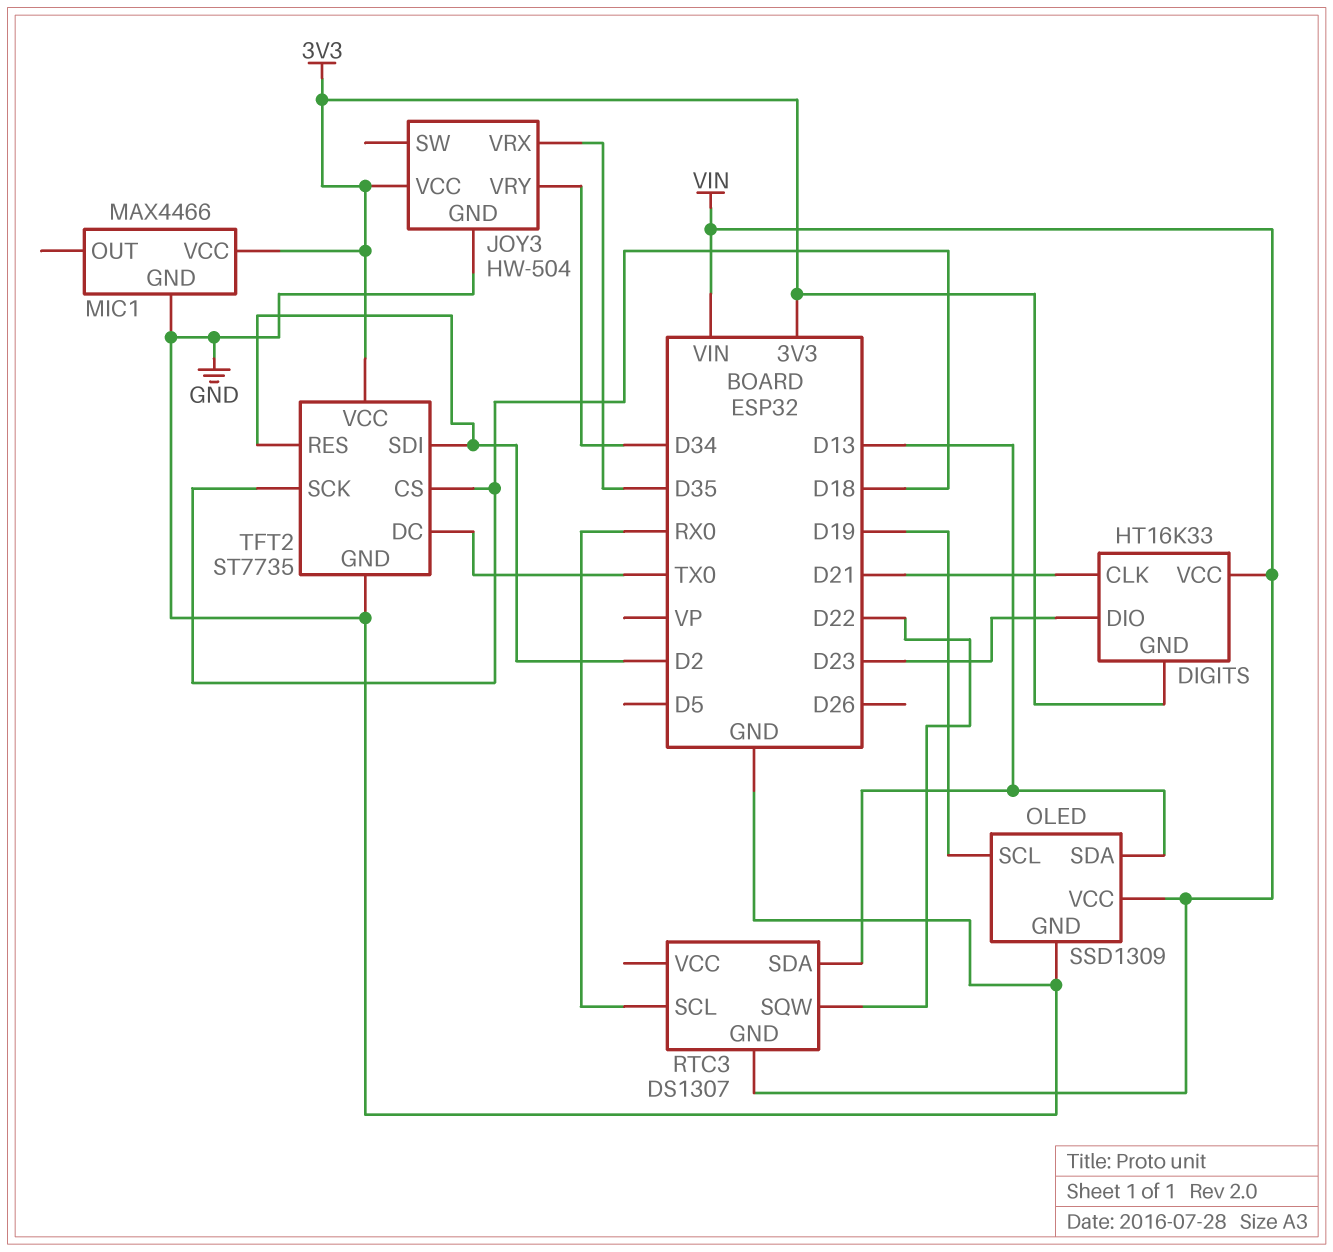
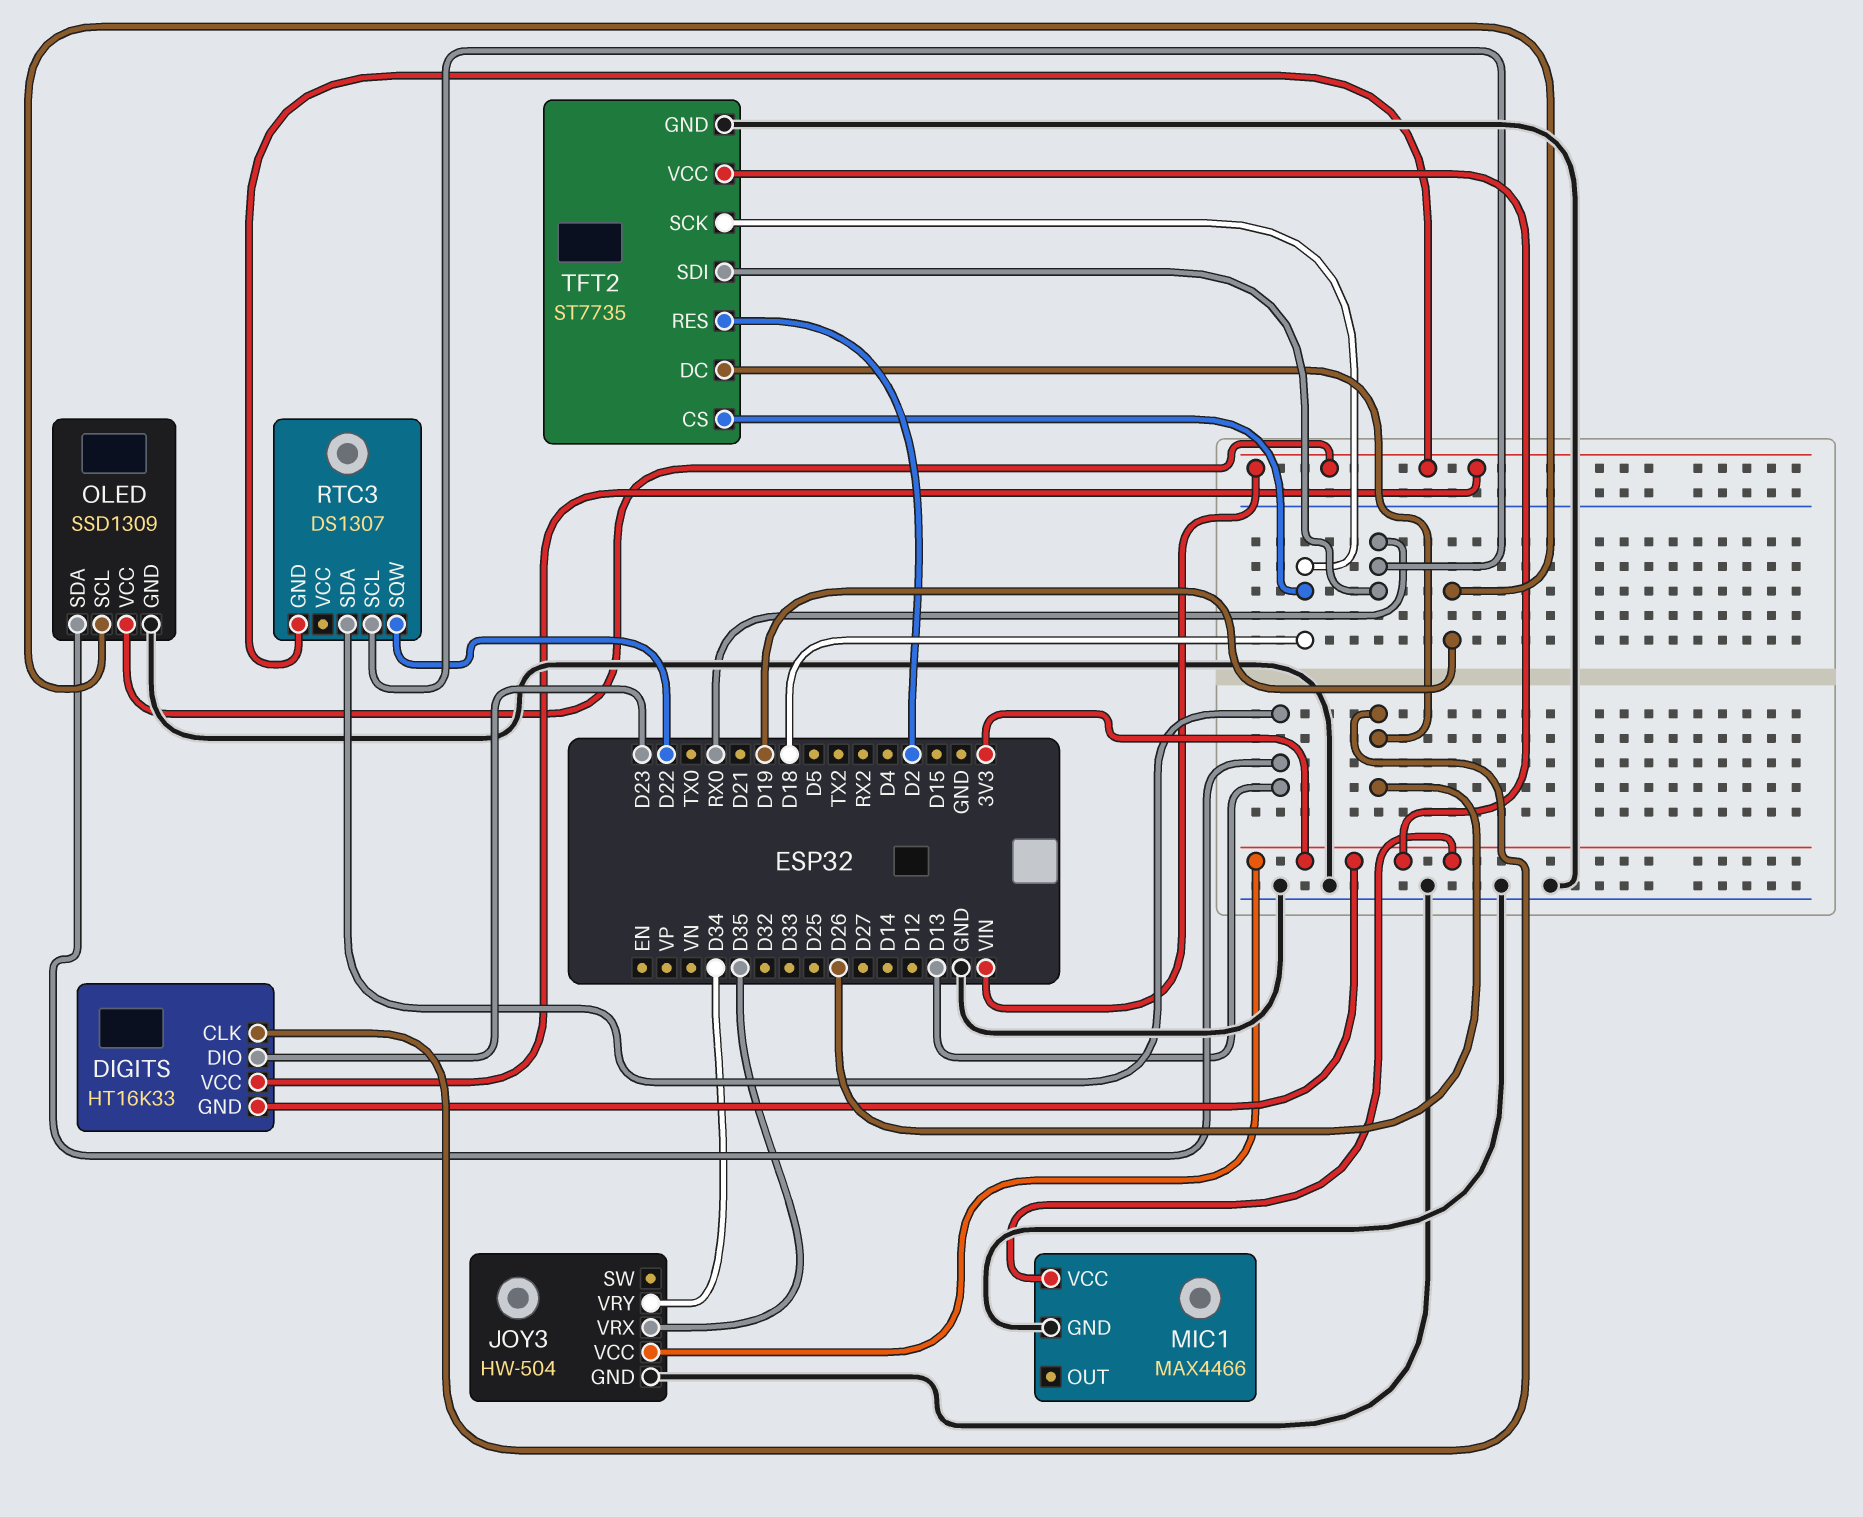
DIGITS pin CLK: D21 -> D26
TFT2 pin DC: TX0 -> D26
TFT2 pin SDI: D2 -> RX0

